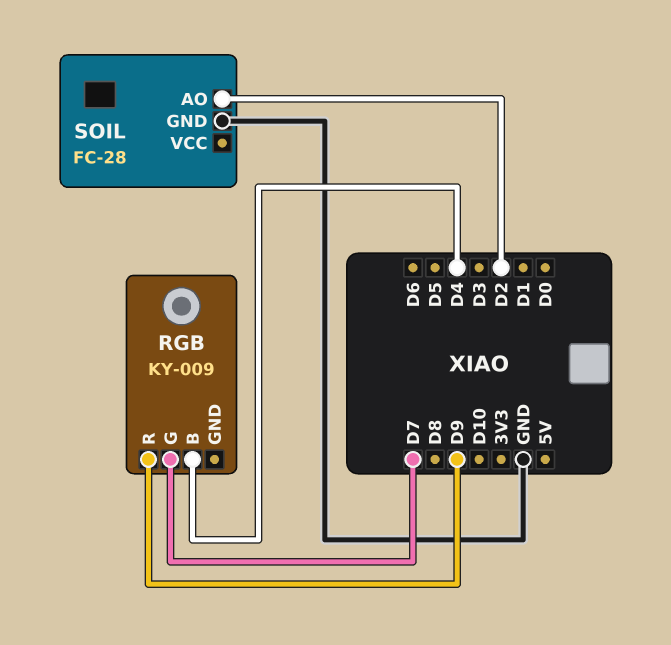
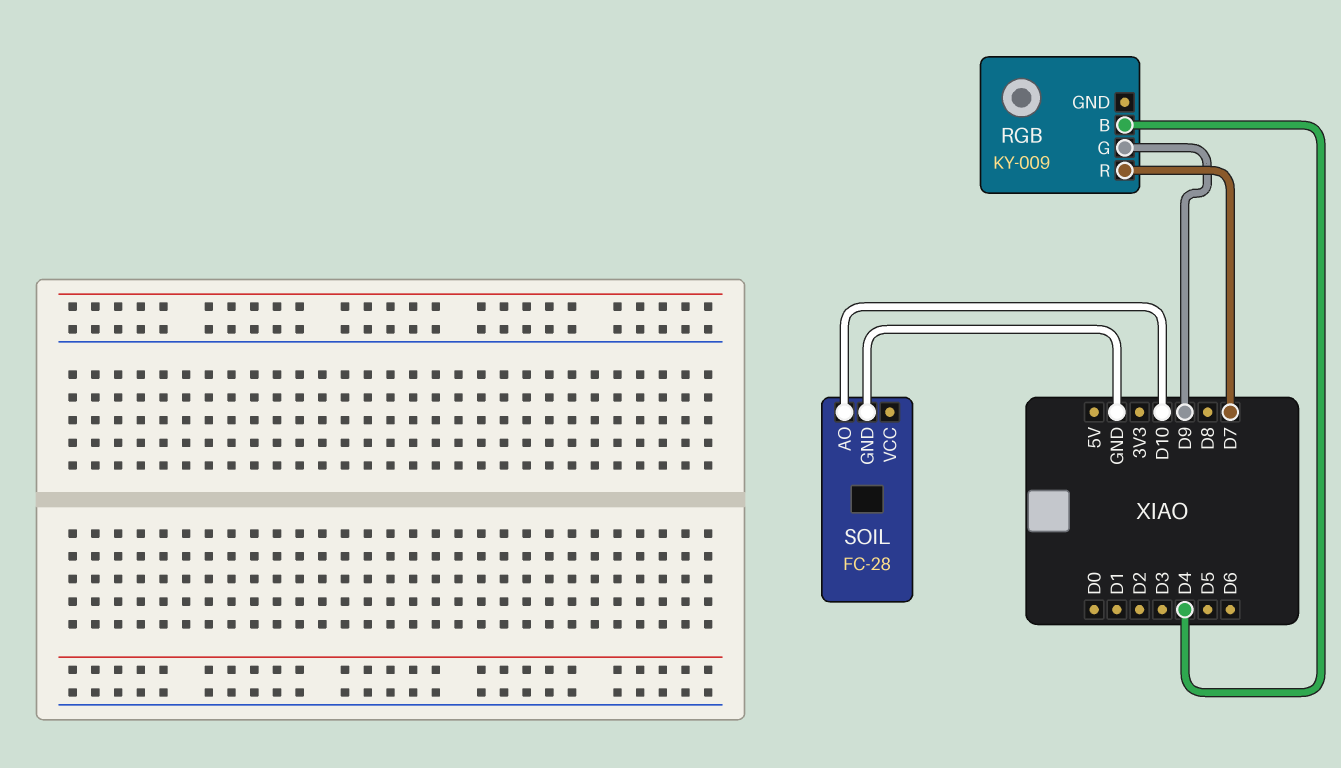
RGB pin G: D7 -> D9
RGB pin R: D9 -> D7
SOIL pin AO: D2 -> D10

